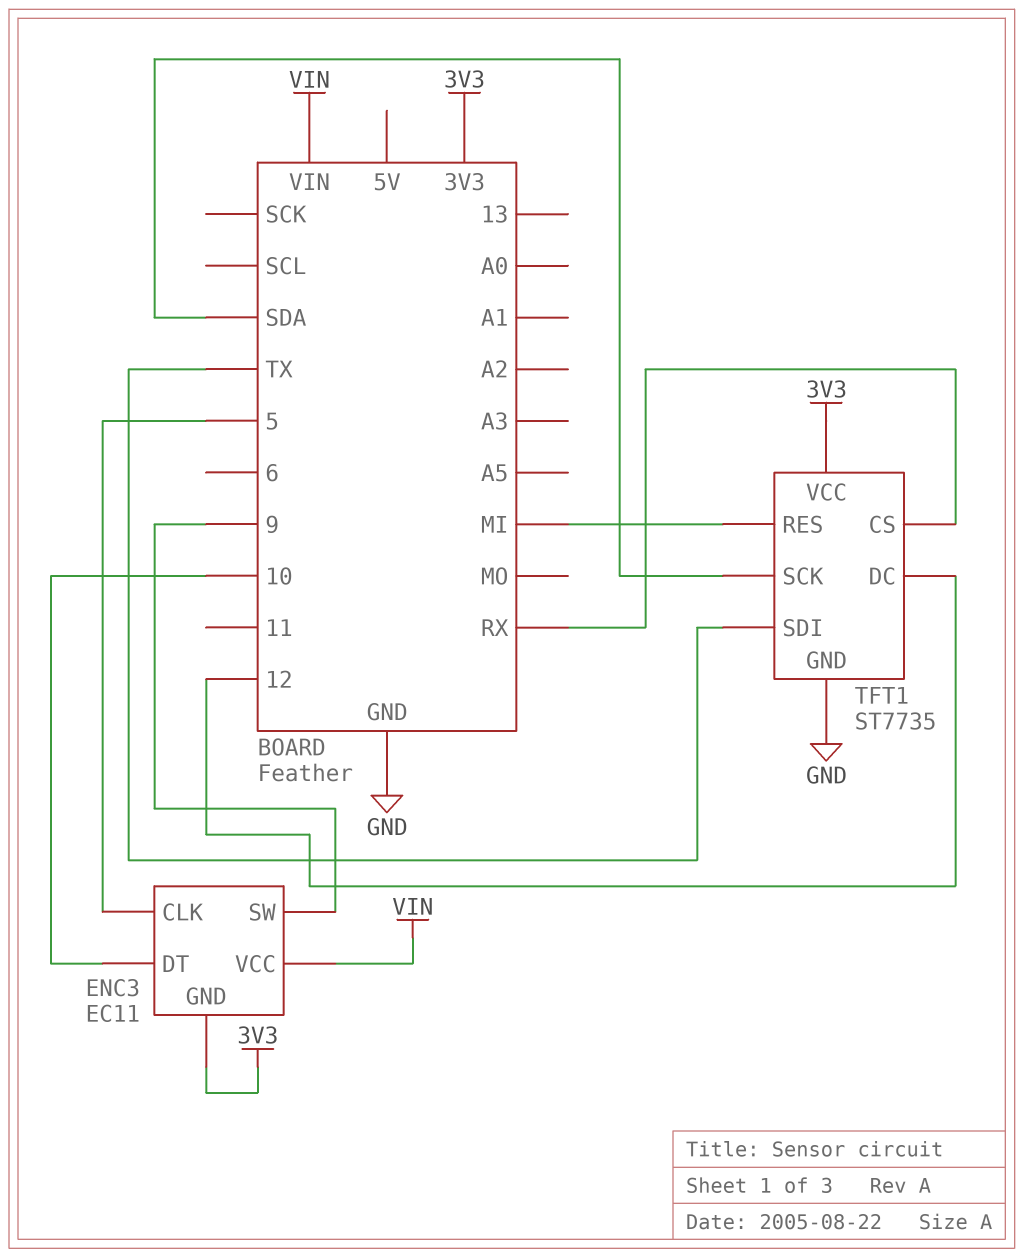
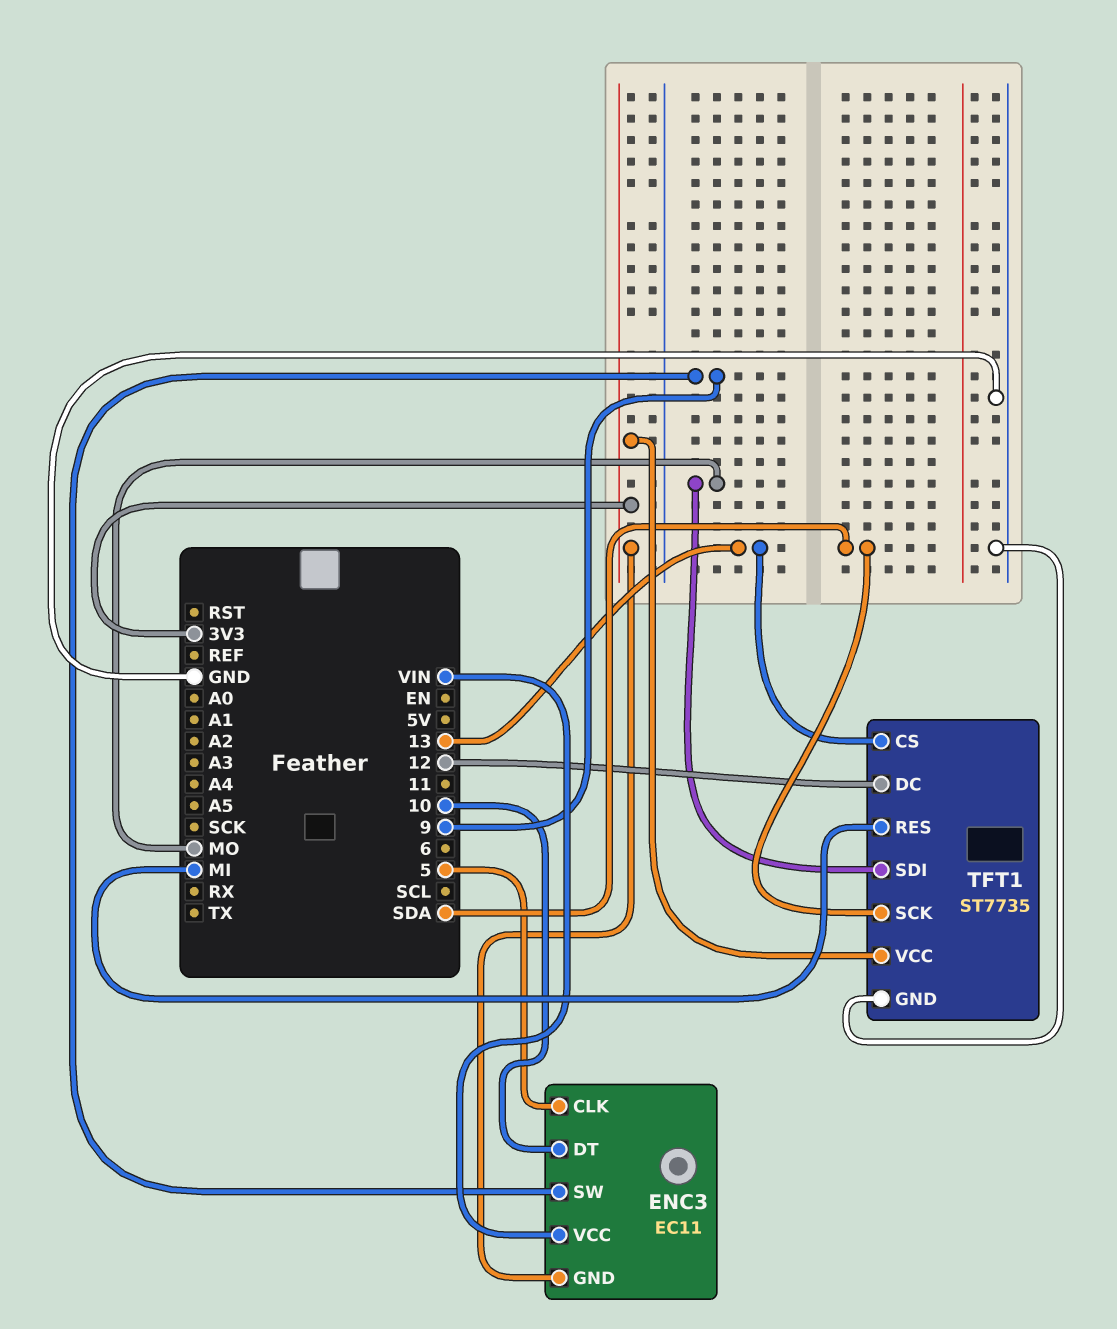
TFT1 pin CS: RX -> 13
TFT1 pin SDI: TX -> MO

